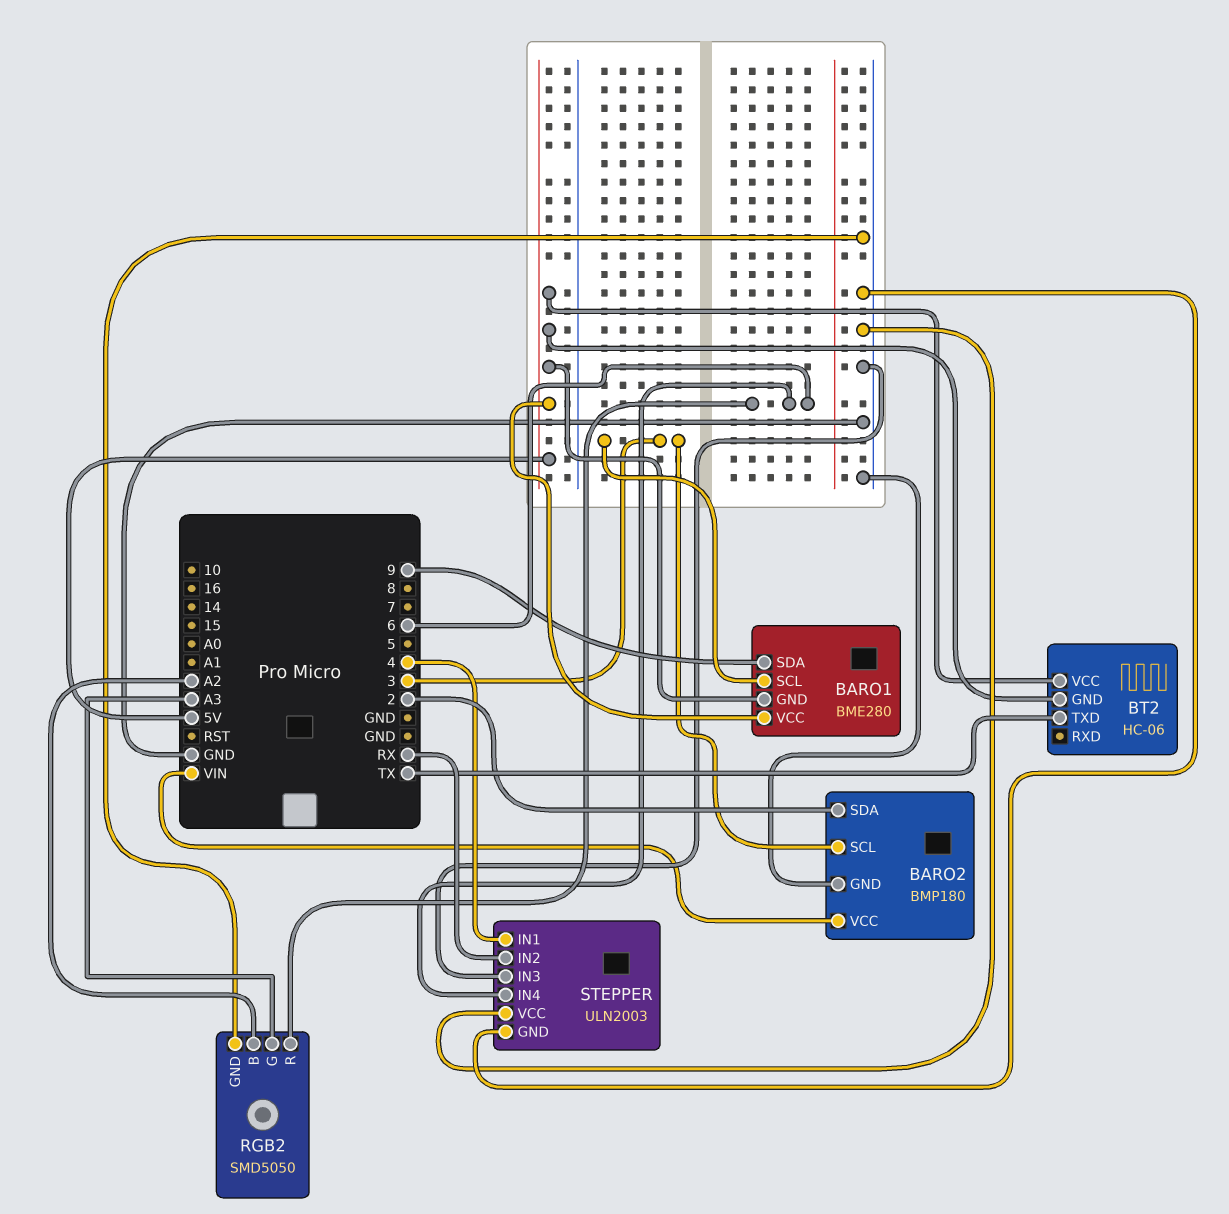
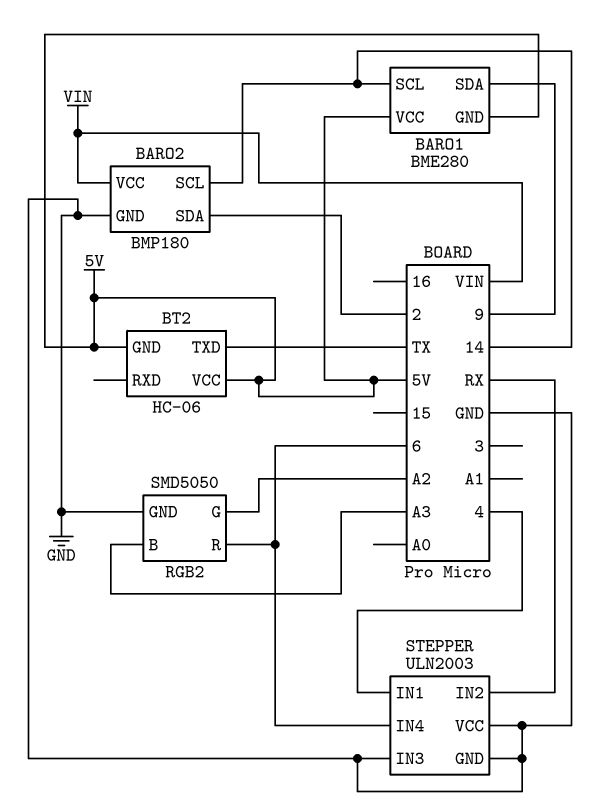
BARO1 pin SCL: 3 -> 14
BARO2 pin SCL: 3 -> 14
RGB2 pin B: A2 -> A3
RGB2 pin G: A3 -> A2

